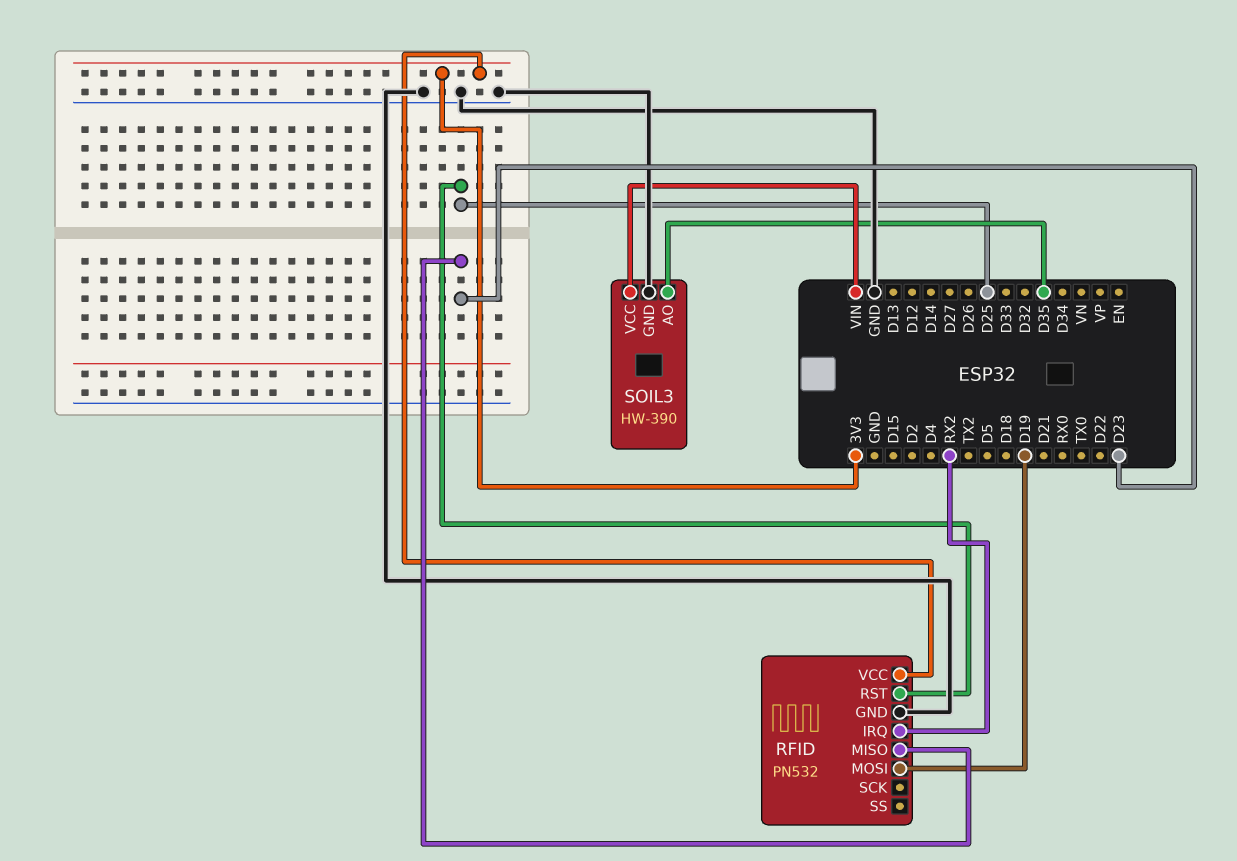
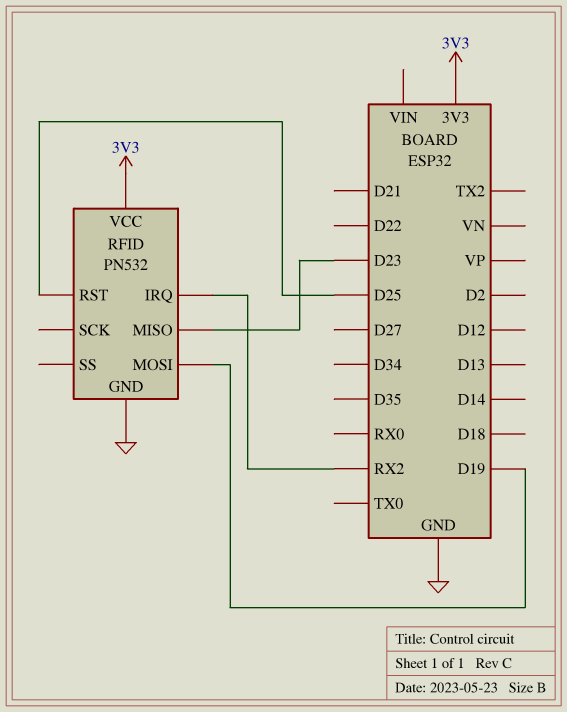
SOIL3: HW-390 -> none
SOIL3 pin AO: D35 -> none
SOIL3 pin GND: GND -> none
SOIL3 pin VCC: VIN -> none

